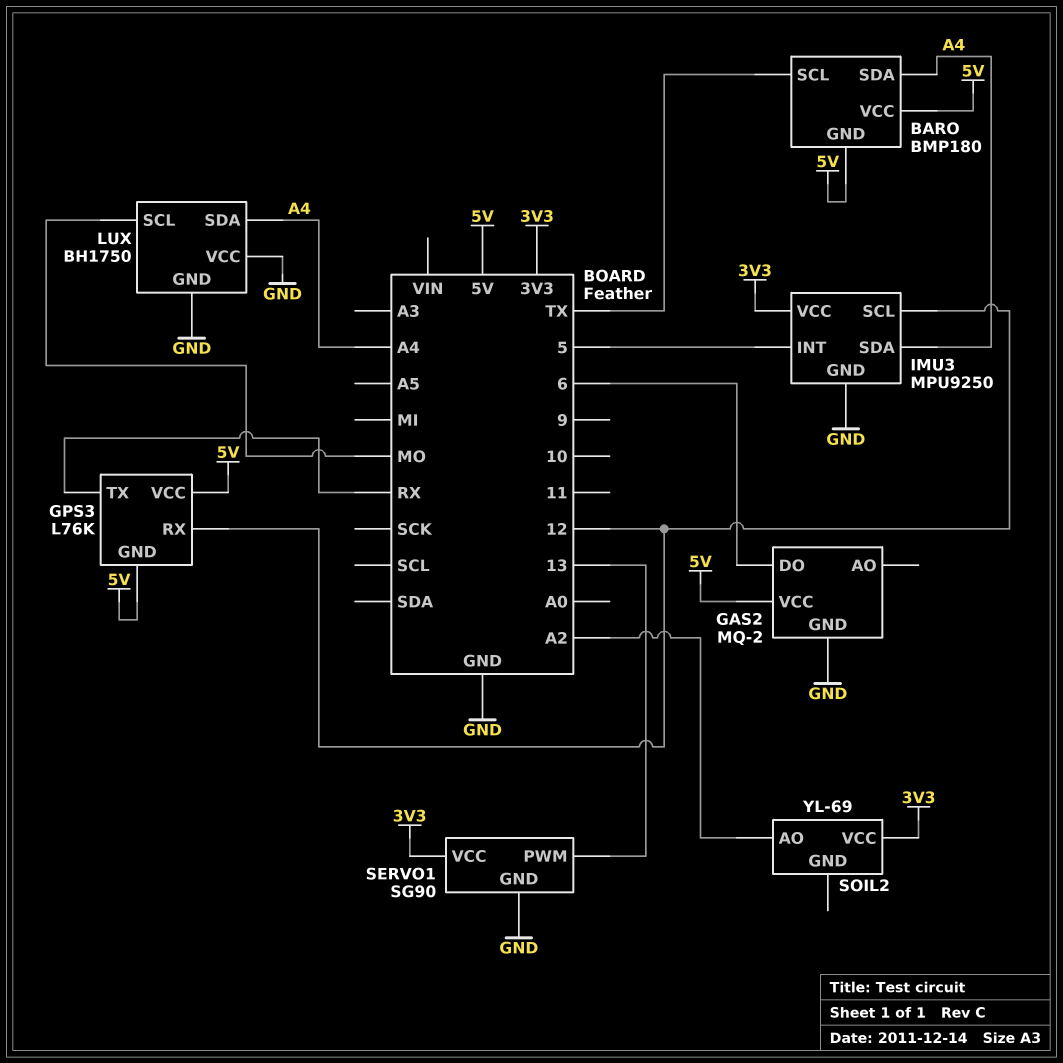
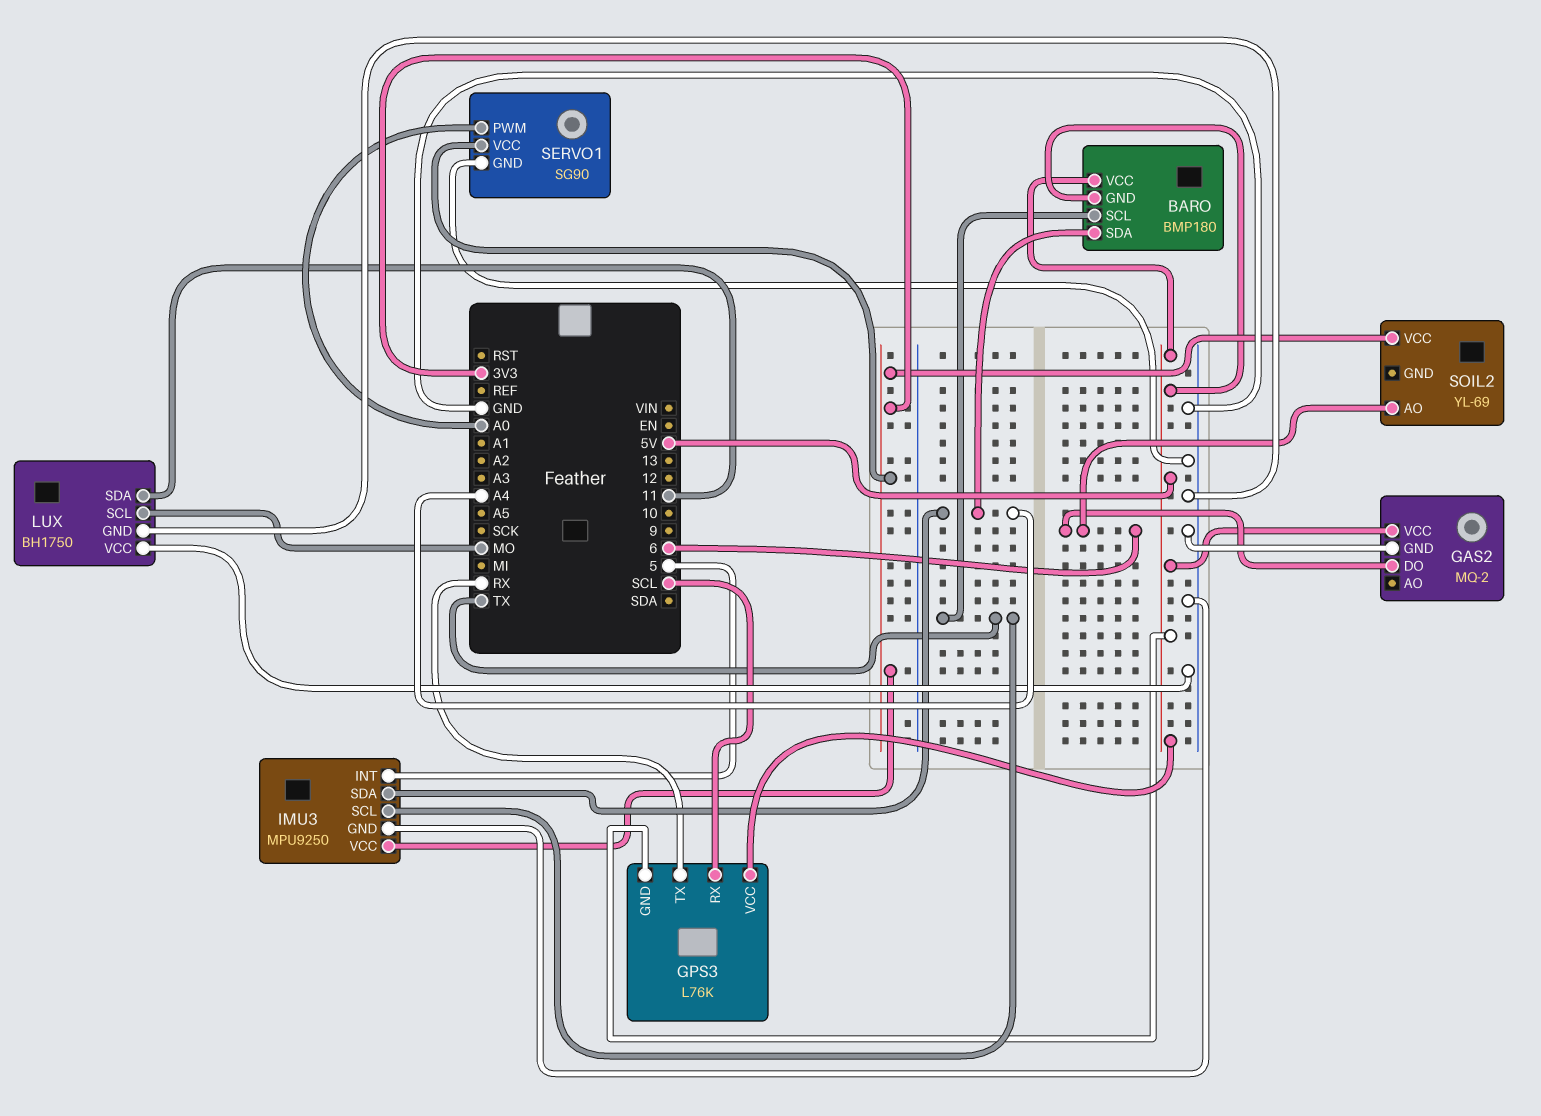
GPS3 pin RX: 12 -> SCL
IMU3 pin SCL: 12 -> TX
LUX pin SDA: A4 -> 11
SERVO1 pin PWM: 13 -> A0
SOIL2 pin AO: A2 -> 6

